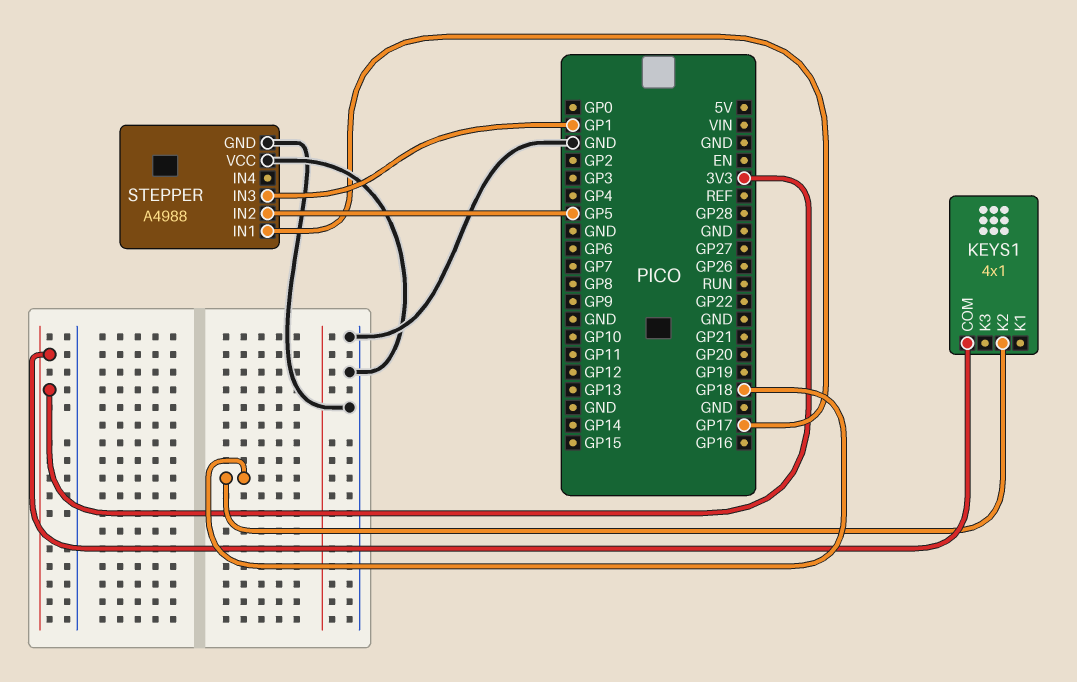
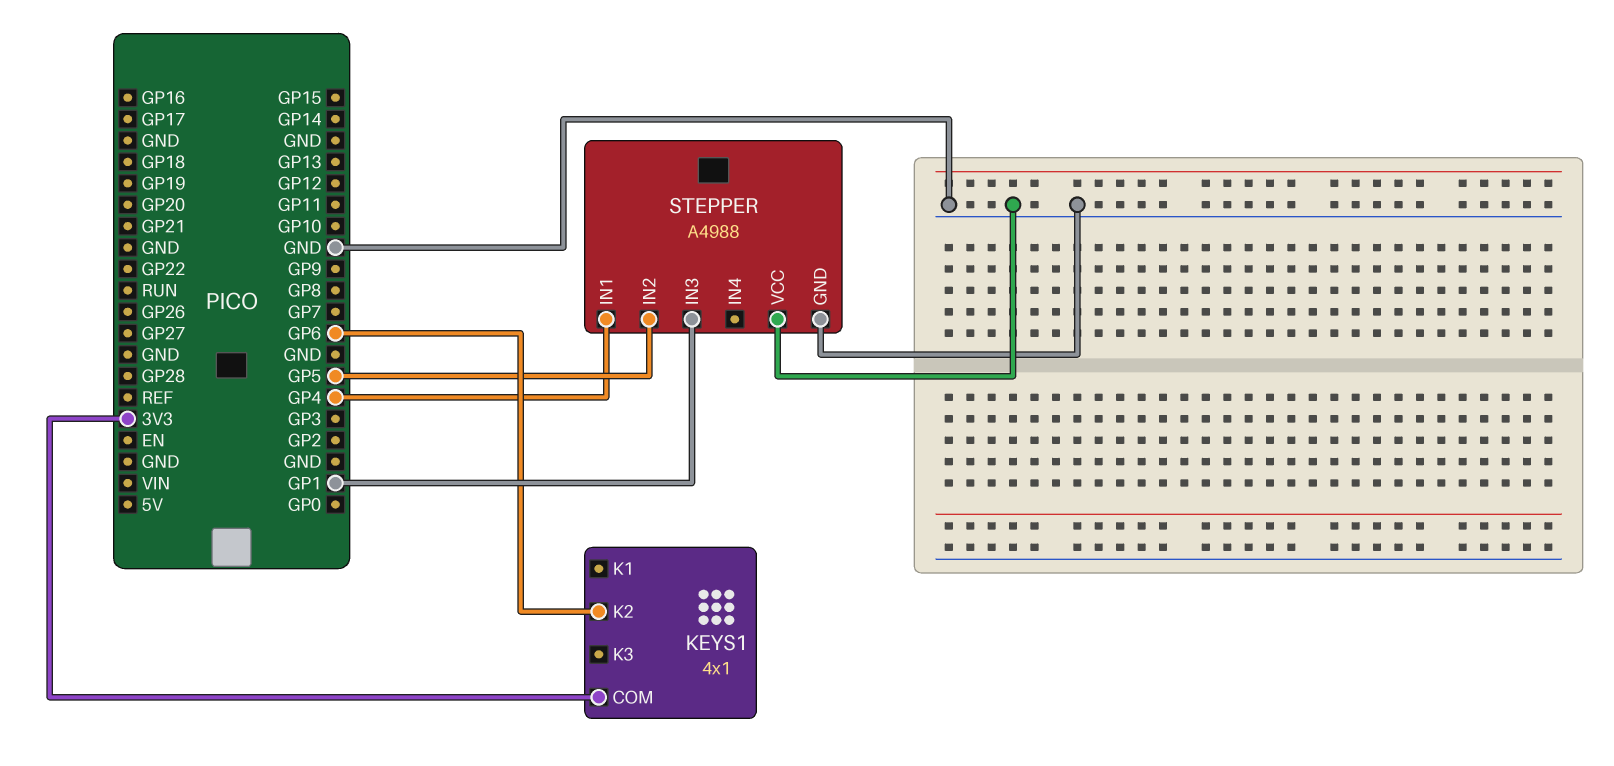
KEYS1 pin K2: GP18 -> GP6
STEPPER pin IN1: GP17 -> GP4

